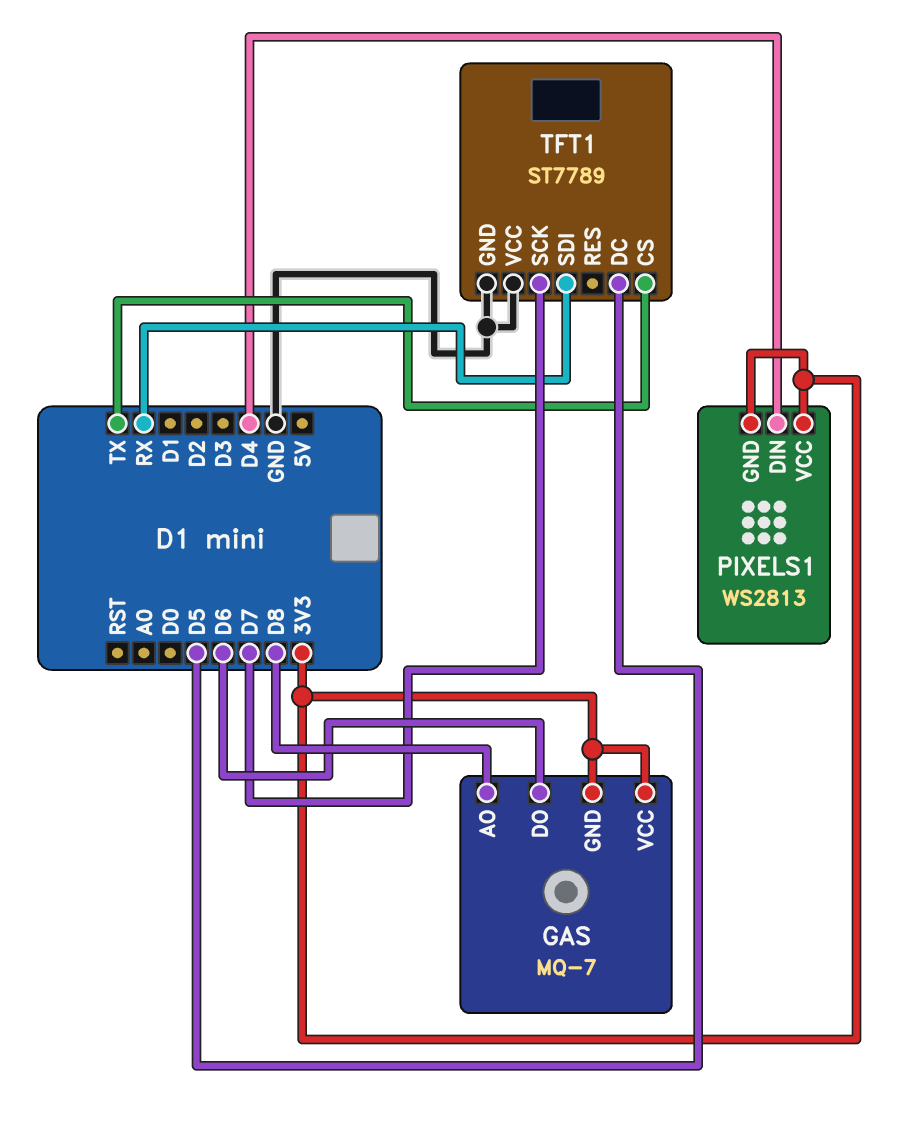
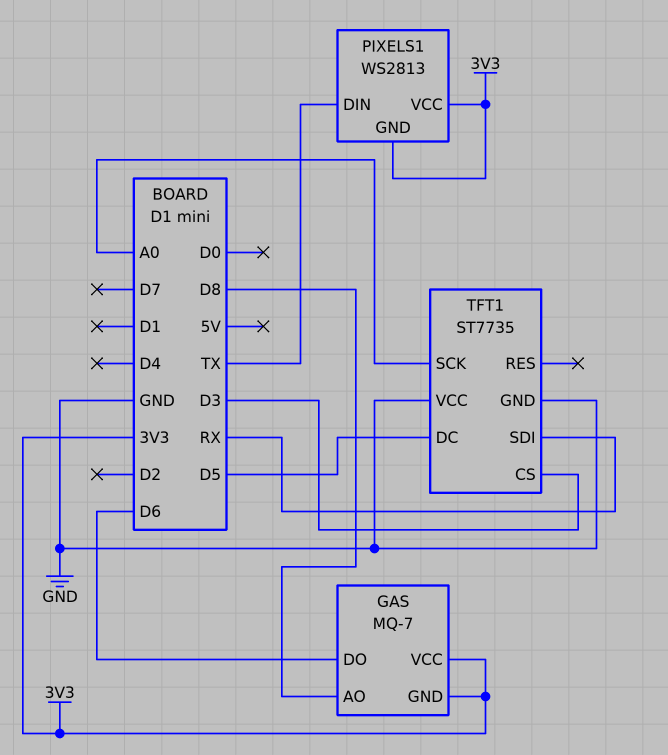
PIXELS1 pin DIN: D4 -> TX
TFT1: ST7789 -> ST7735
TFT1 pin CS: TX -> D3
TFT1 pin SCK: D7 -> A0

